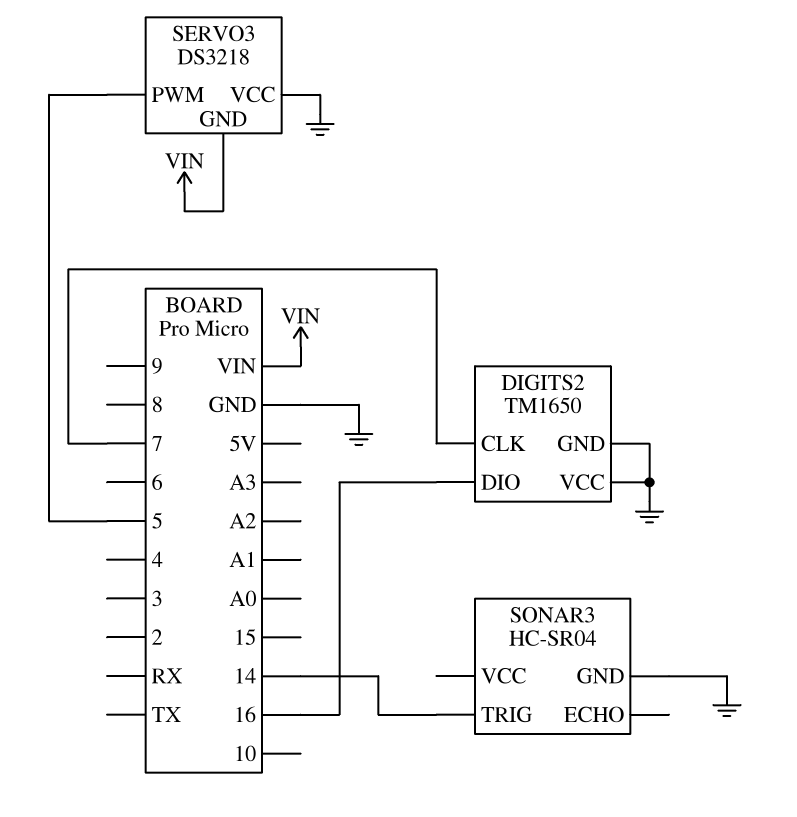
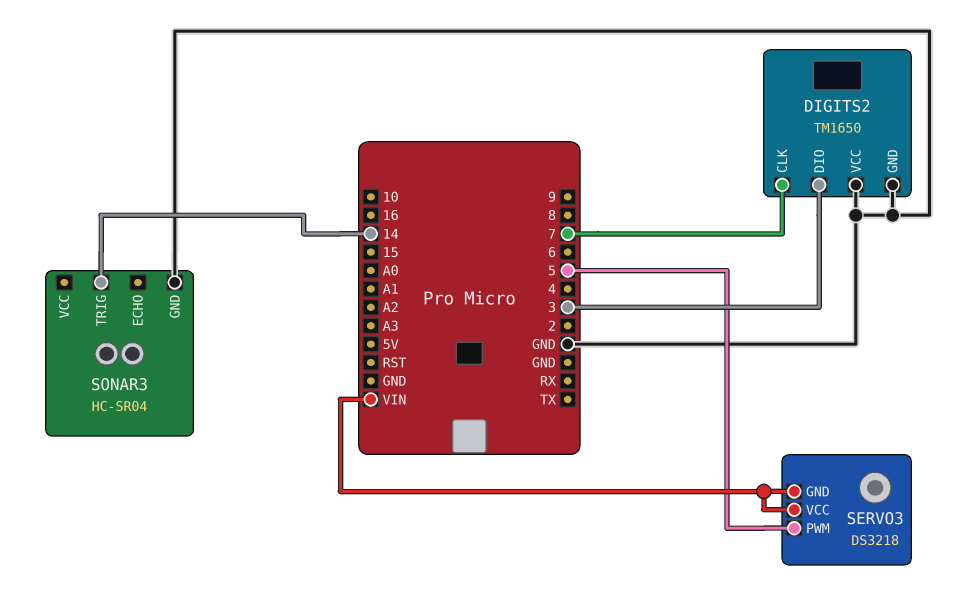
DIGITS2 pin DIO: 16 -> 3
SERVO3 pin VCC: GND -> VIN

